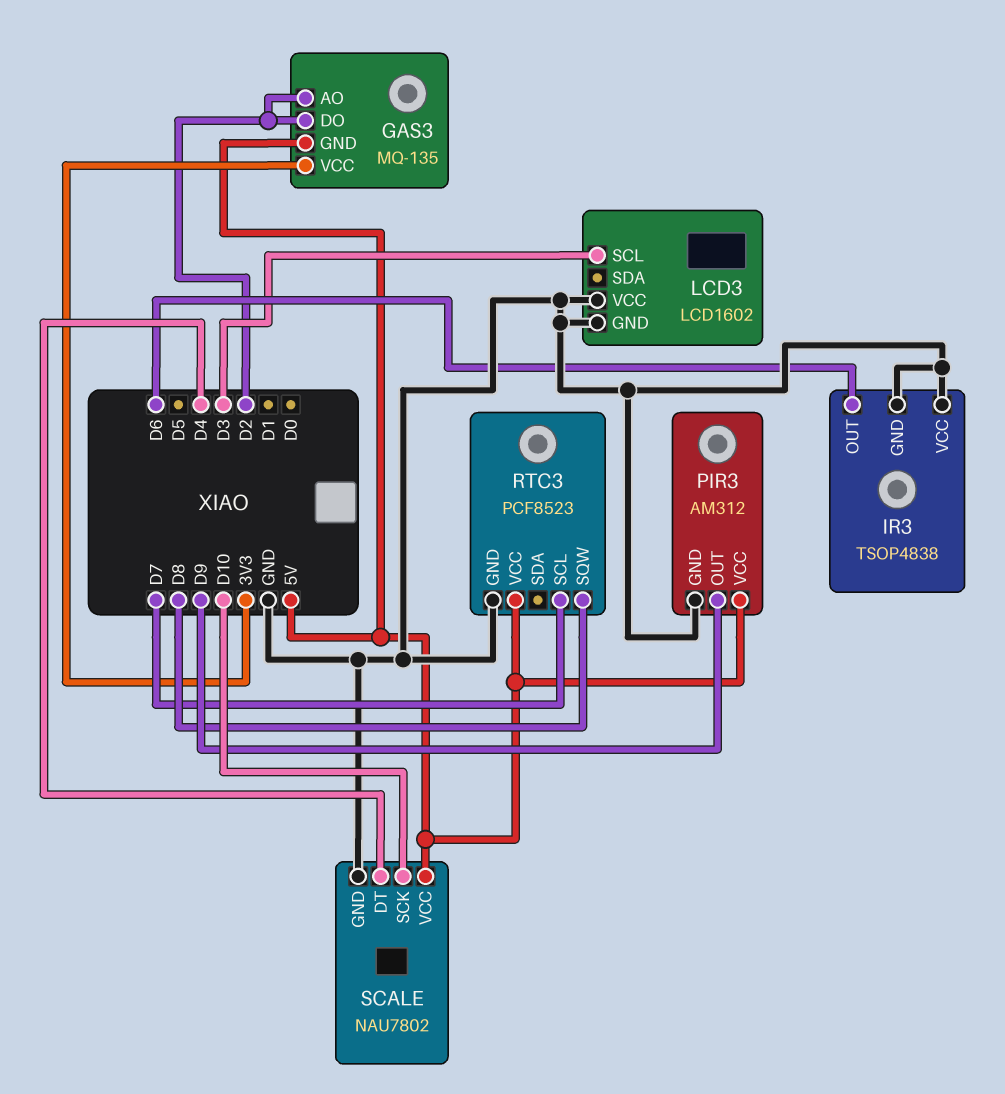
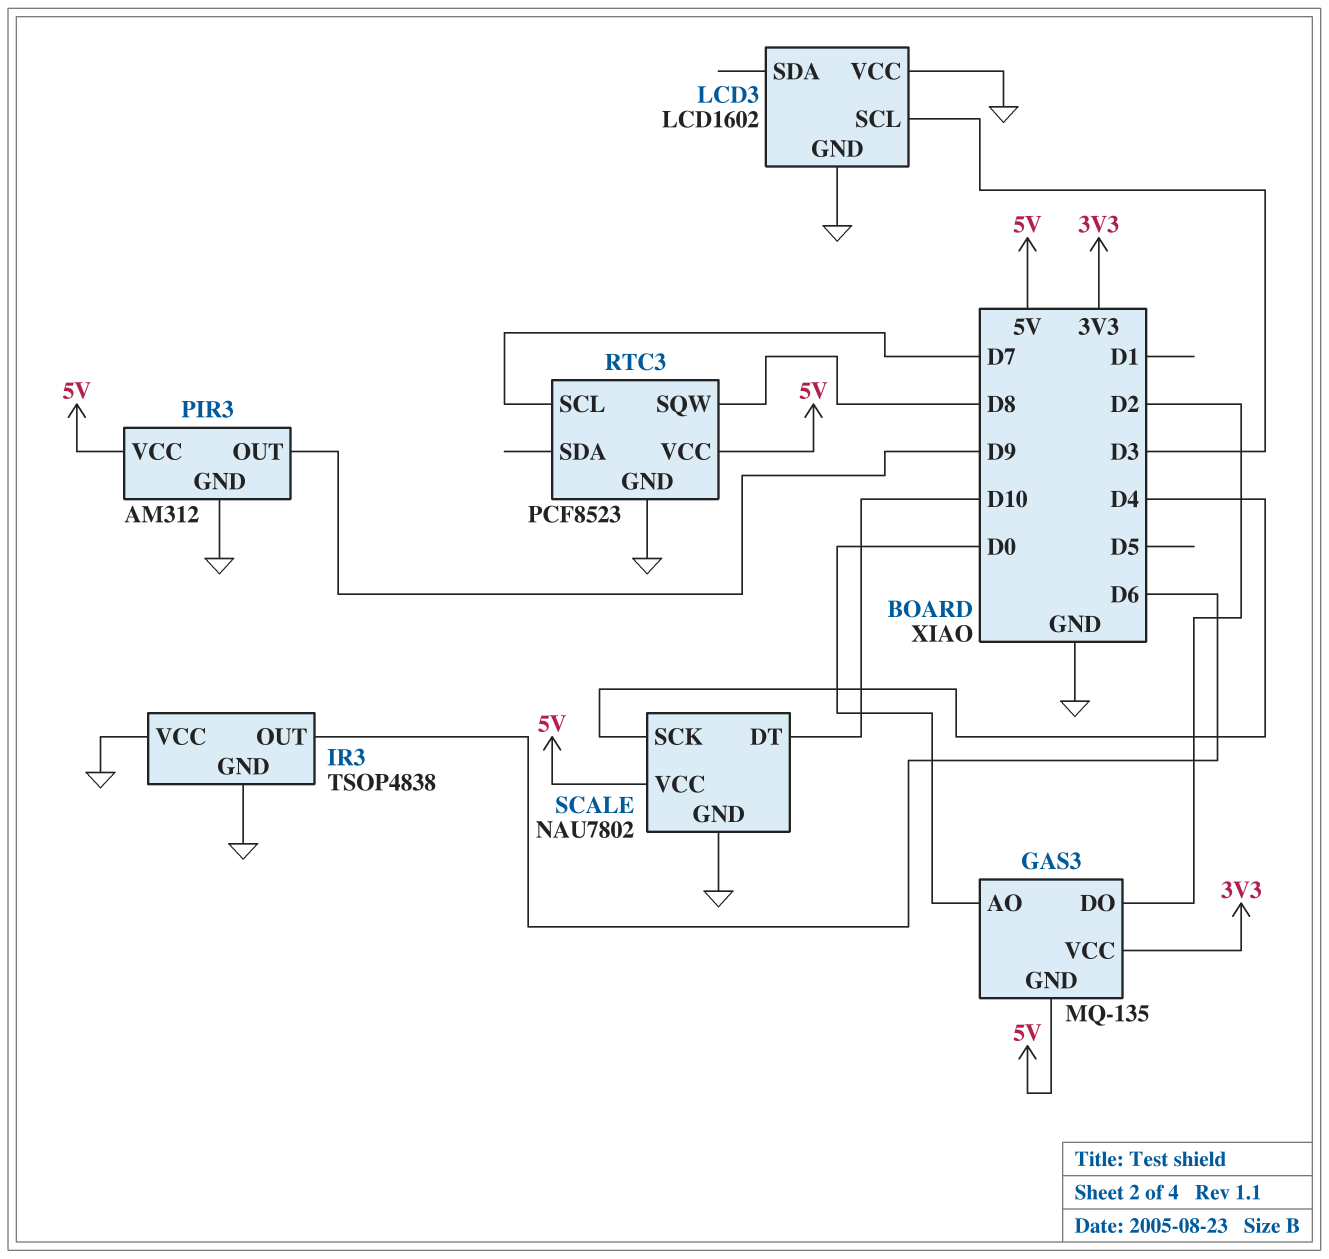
GAS3 pin AO: D2 -> D0
SCALE pin DT: D4 -> D10
SCALE pin SCK: D10 -> D4

